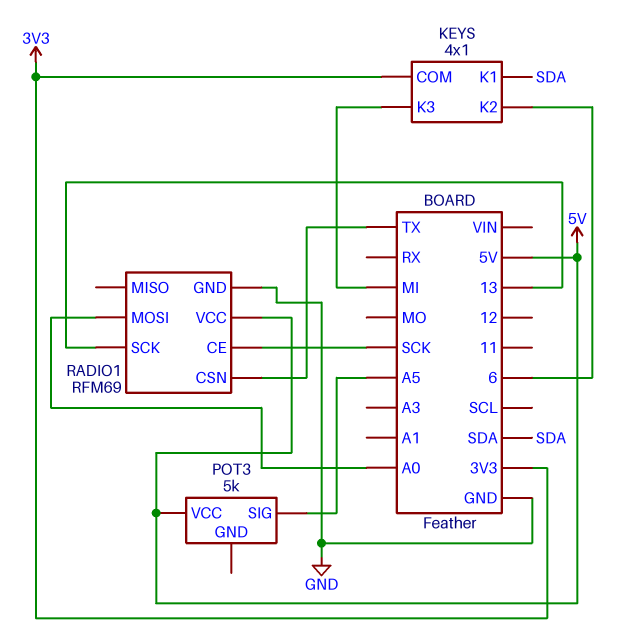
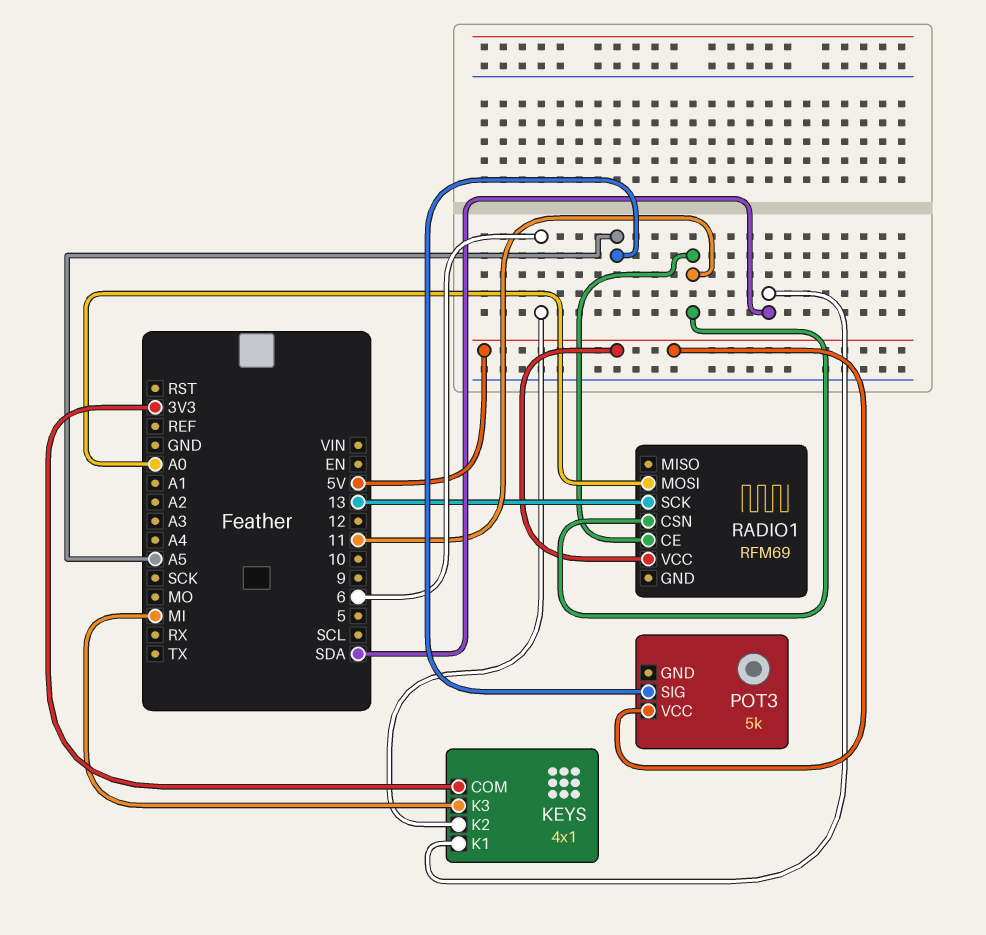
RADIO1 pin CE: SCK -> 11
RADIO1 pin CSN: TX -> 11
RADIO1 pin GND: GND -> none

